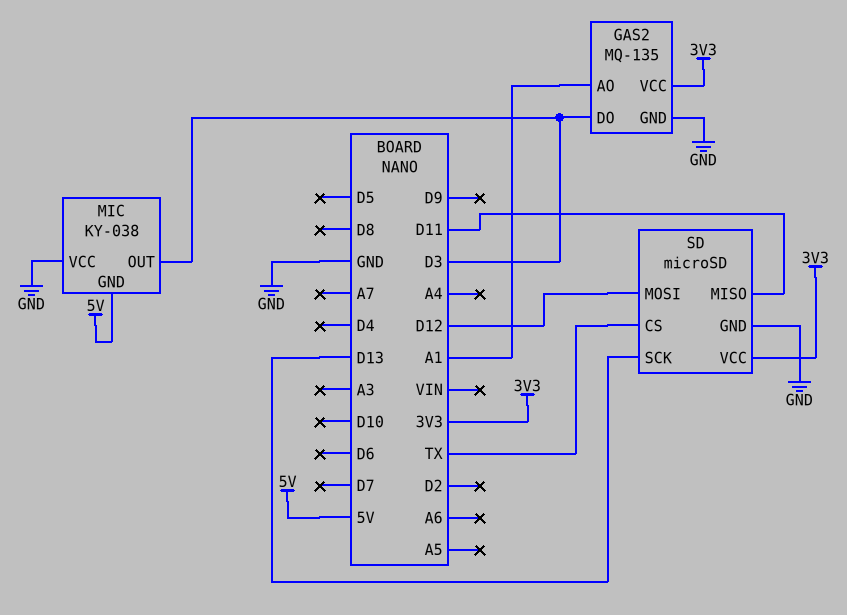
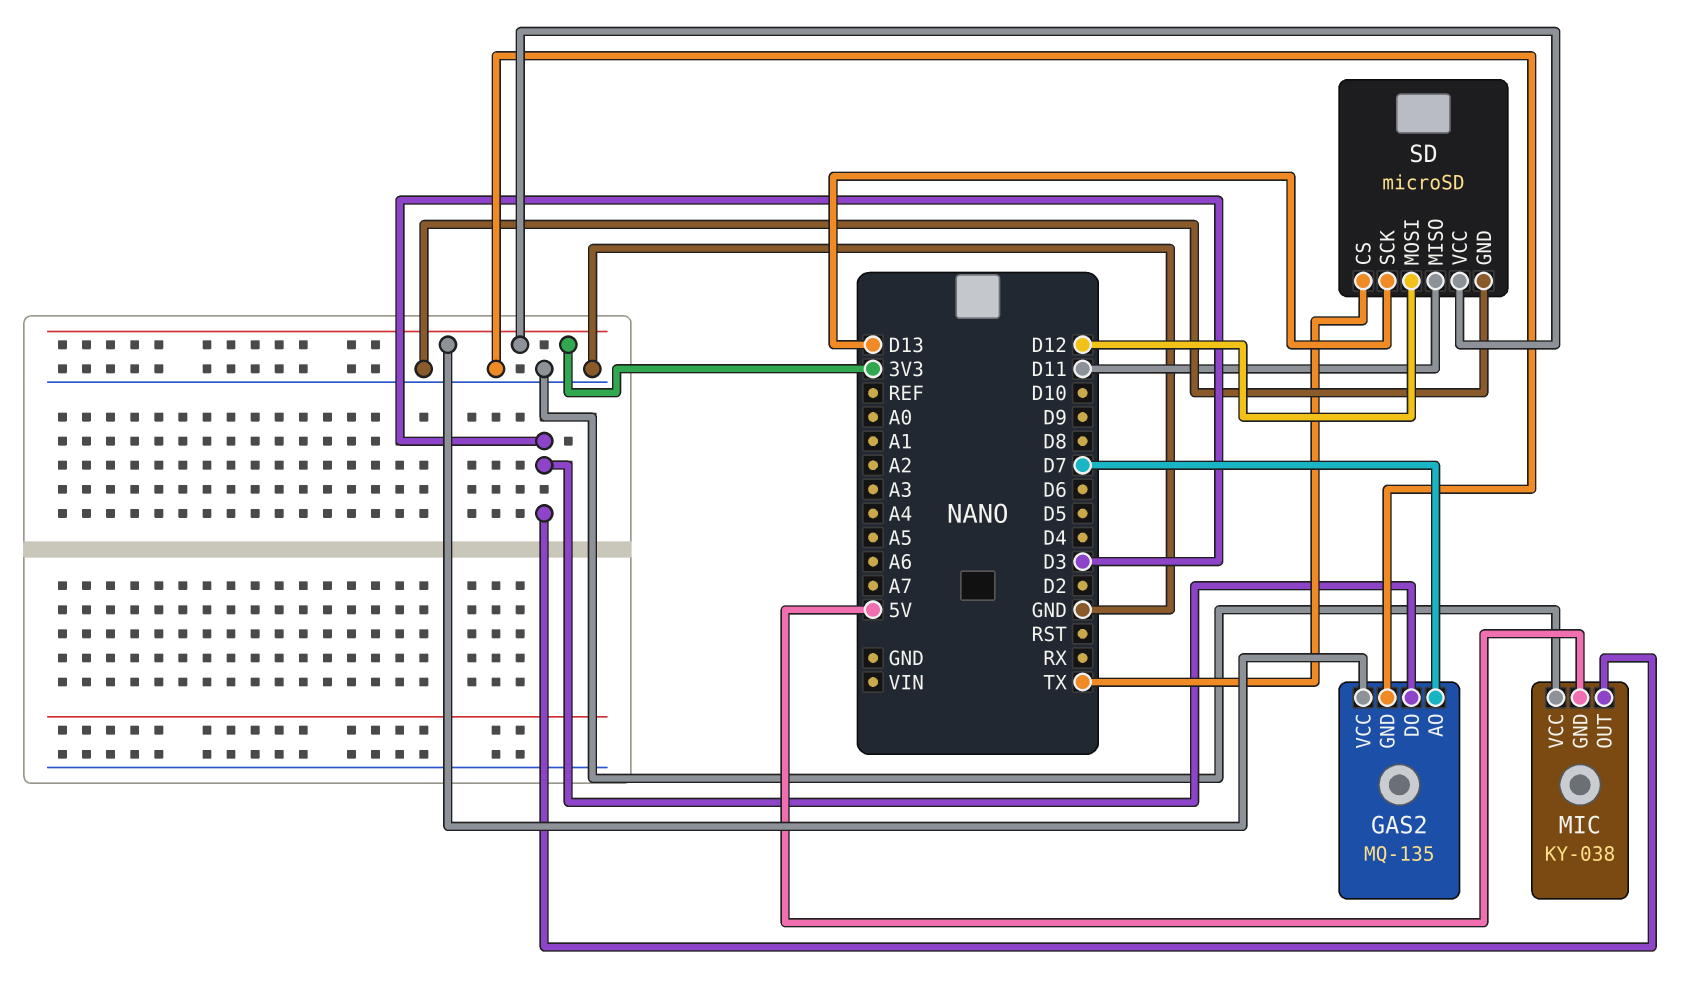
GAS2 pin AO: A1 -> D7

